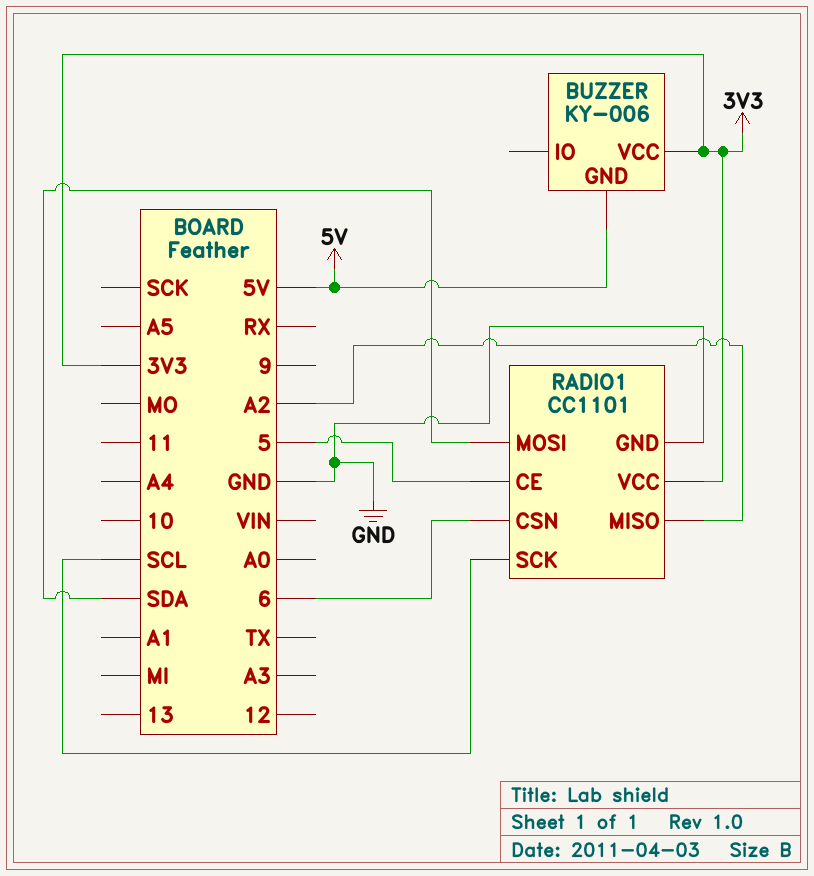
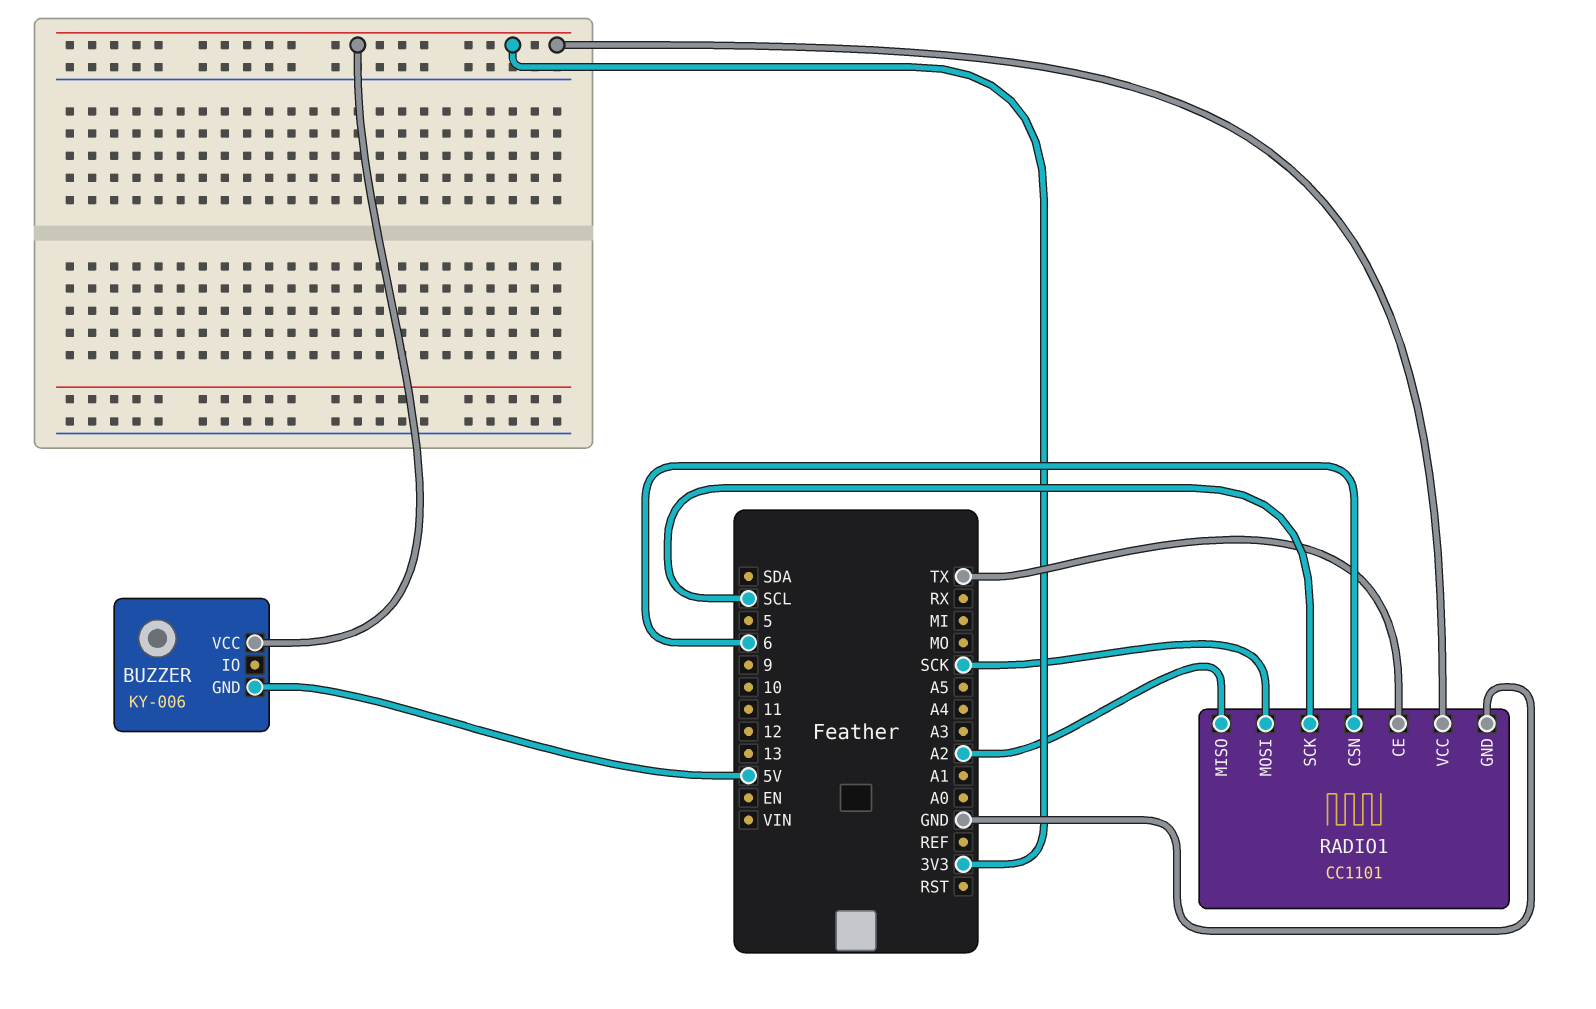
RADIO1 pin CE: 5 -> TX
RADIO1 pin MOSI: SDA -> SCK

